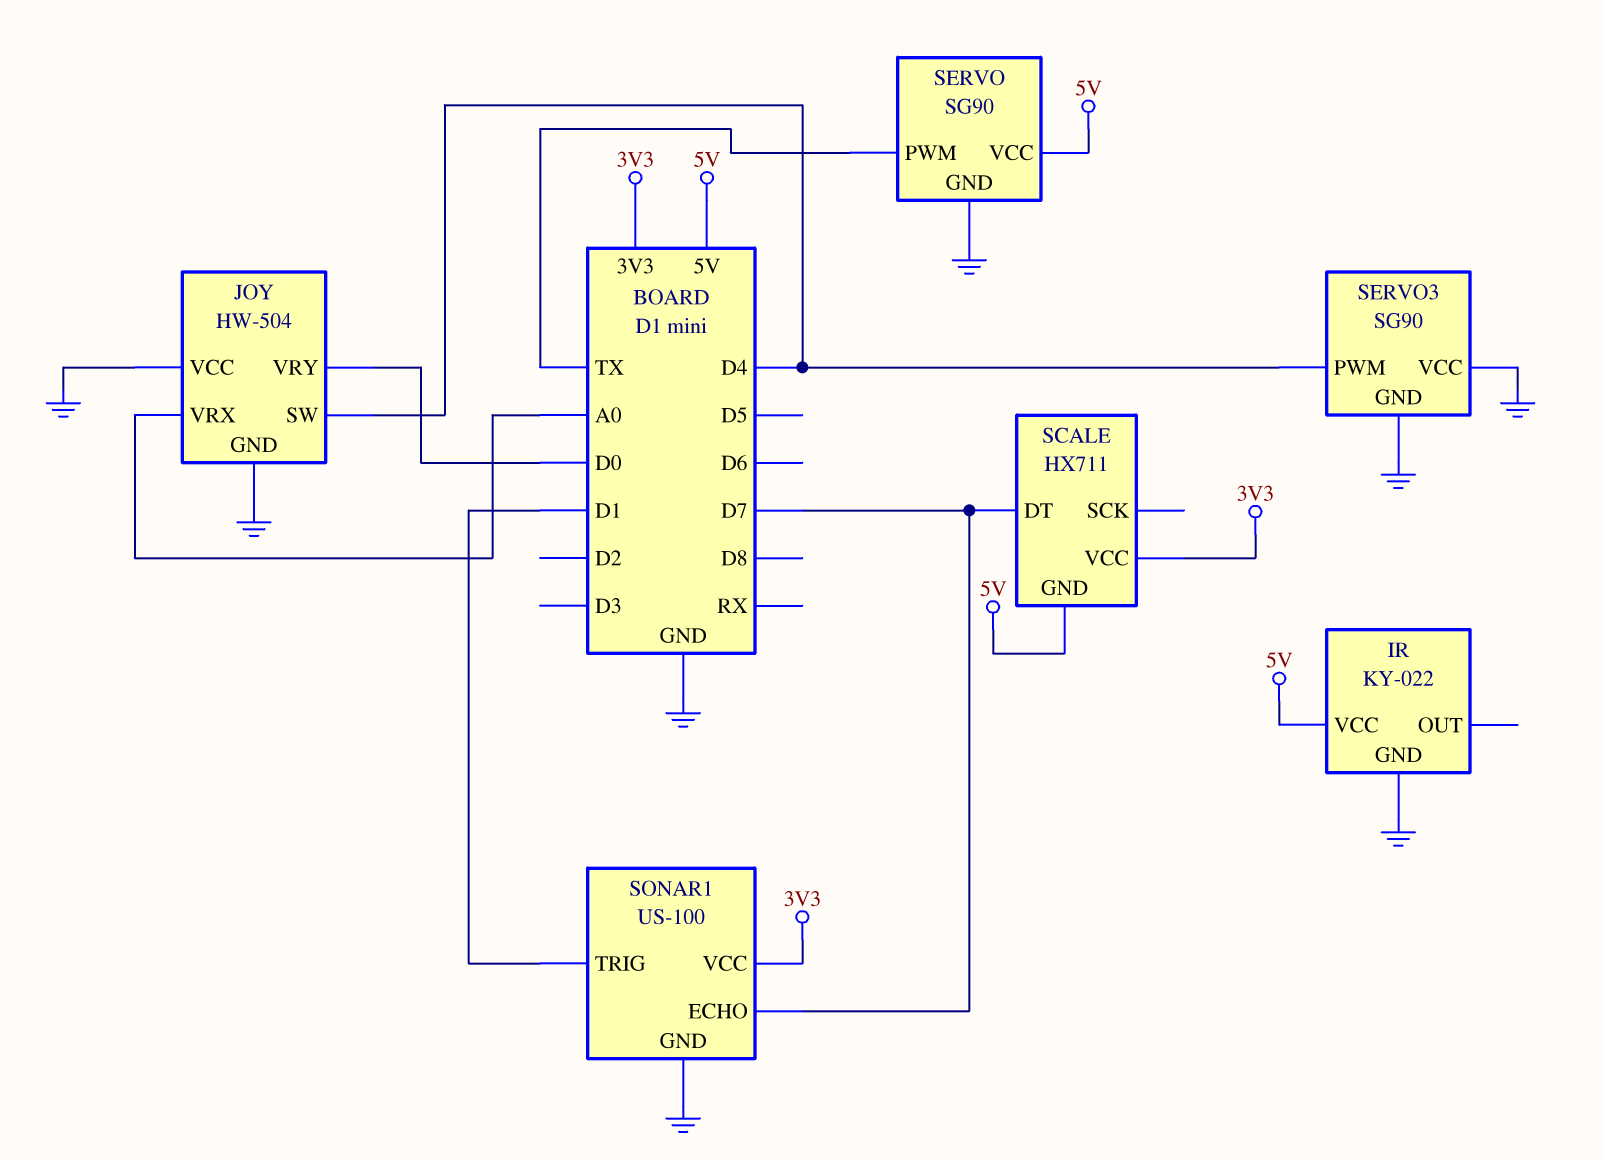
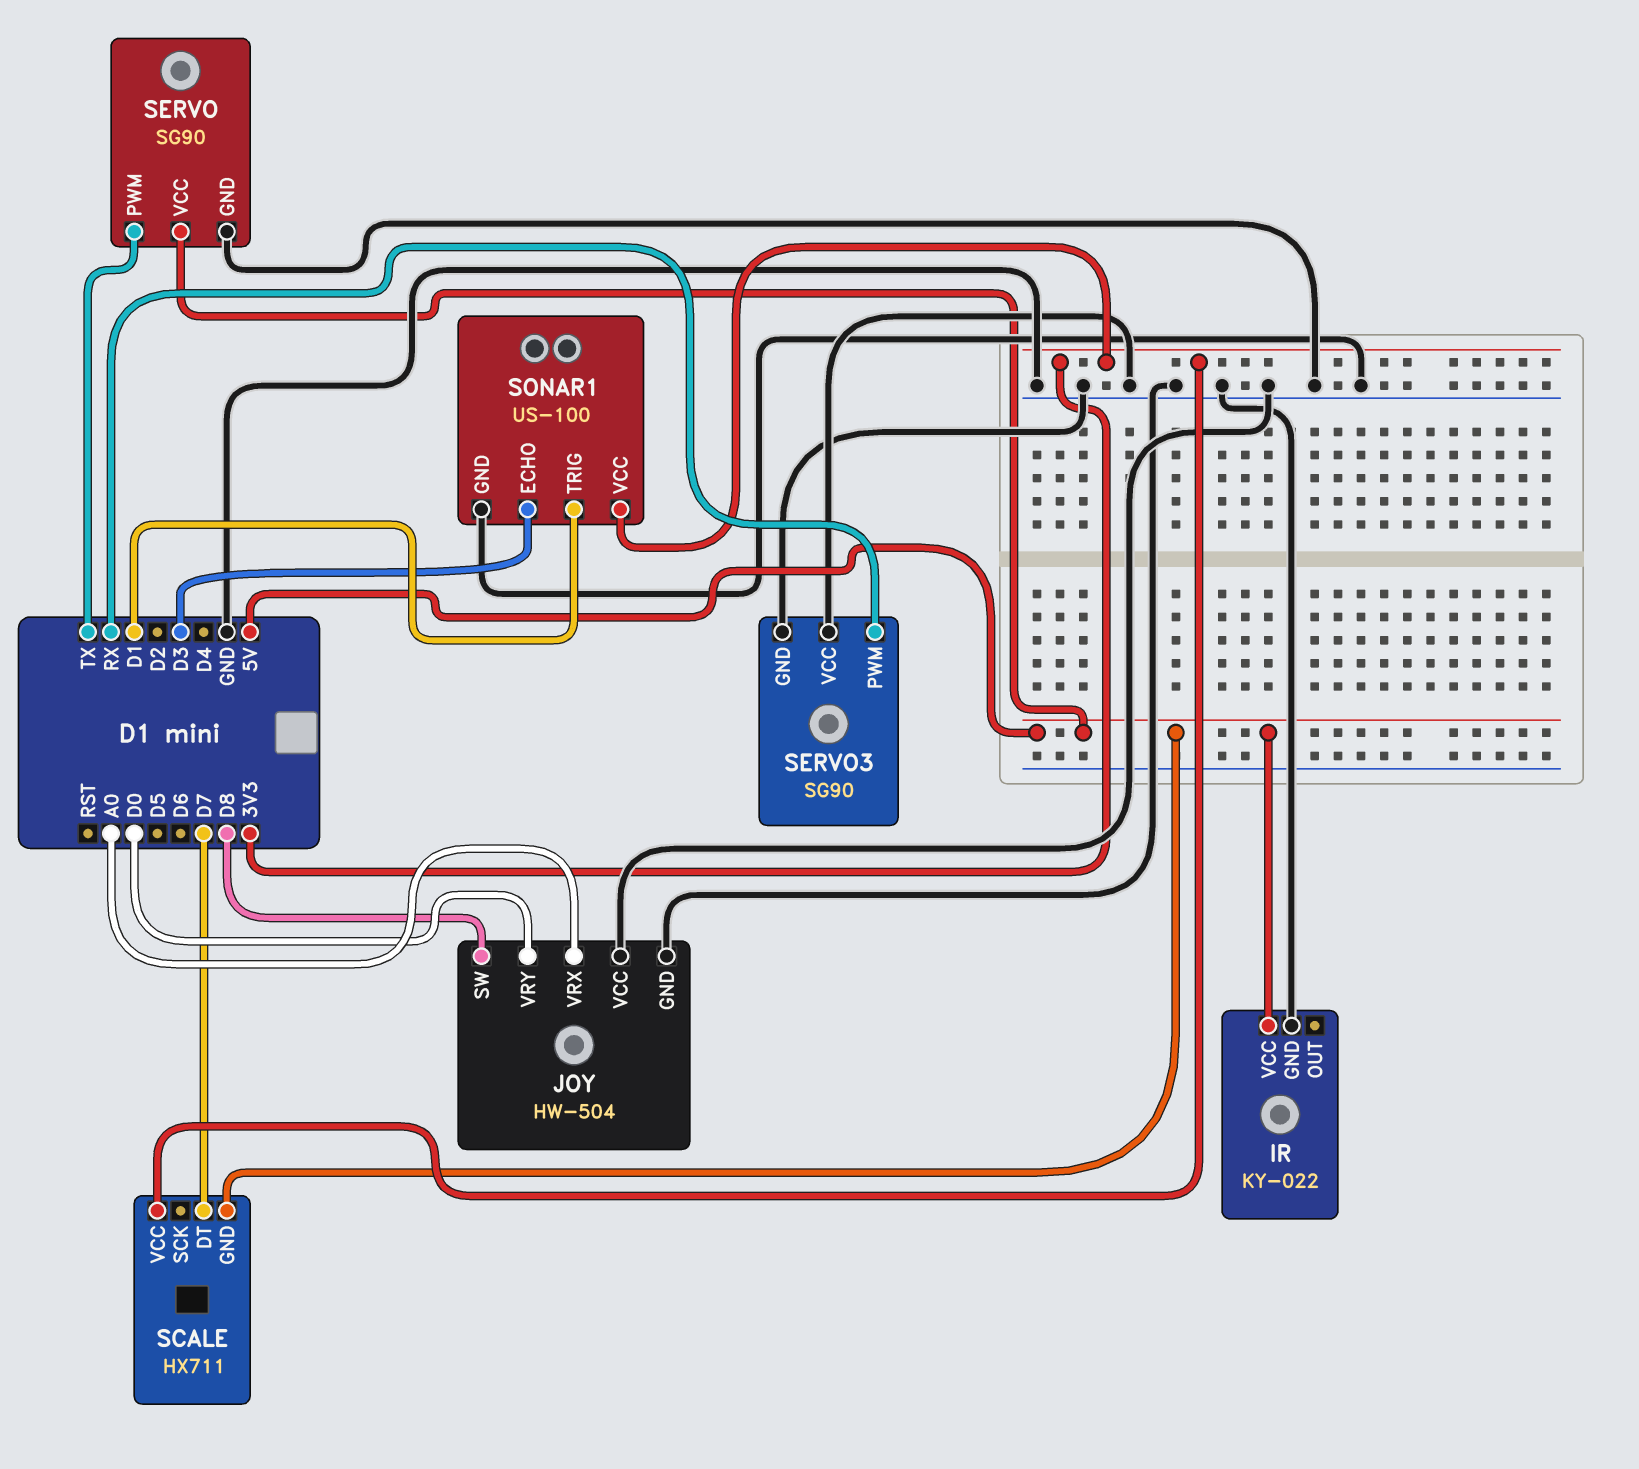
JOY pin SW: D4 -> D8
SERVO3 pin PWM: D4 -> RX
SONAR1 pin ECHO: D7 -> D3

